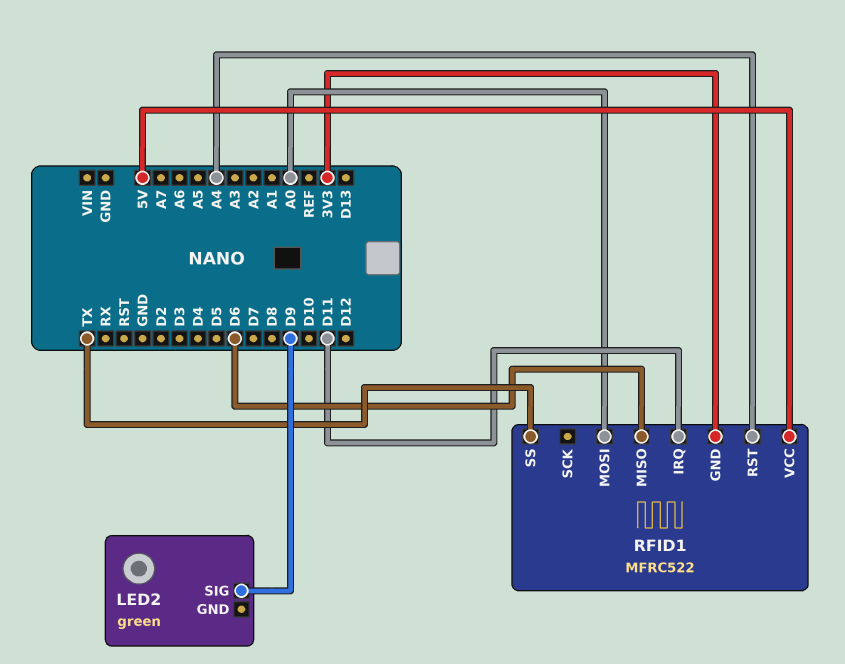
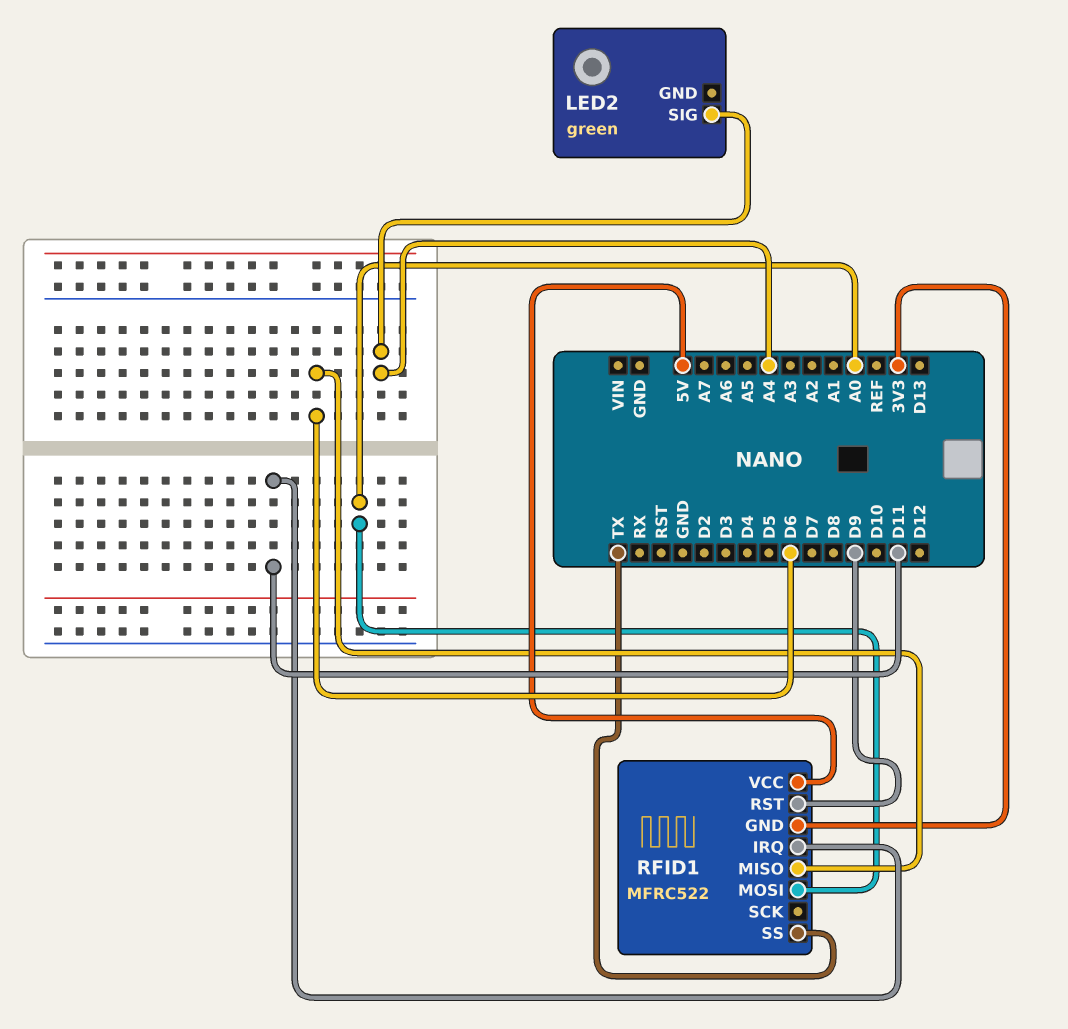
LED2 pin SIG: D9 -> A4
RFID1 pin RST: A4 -> D9

